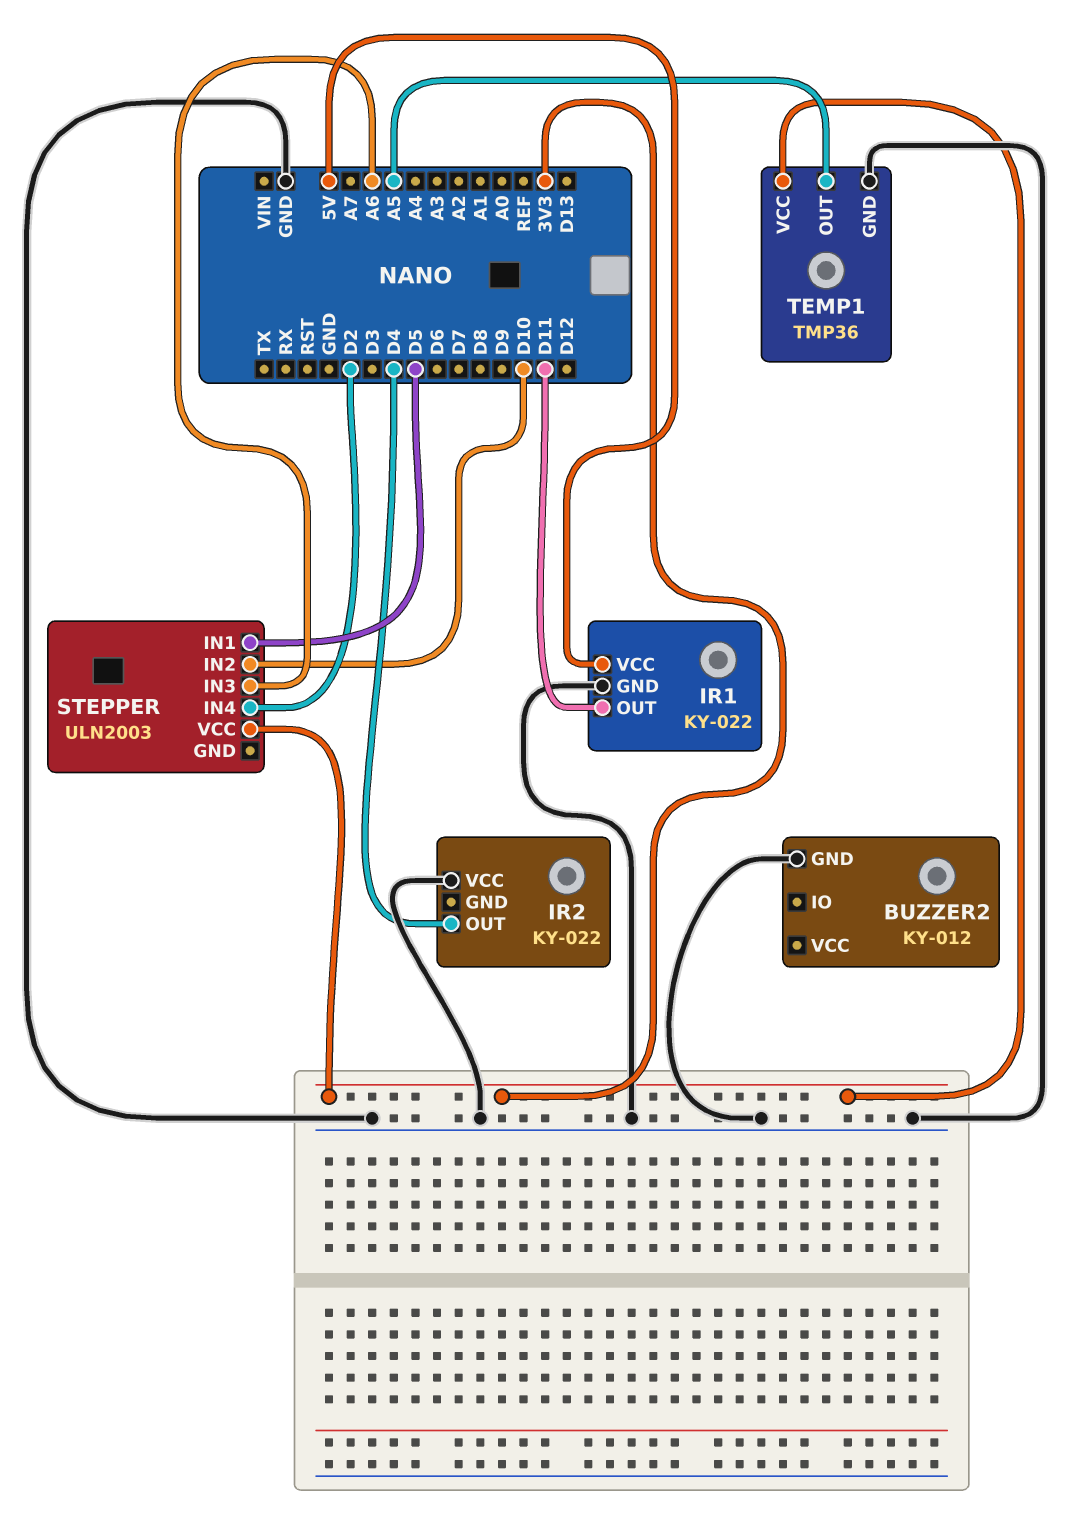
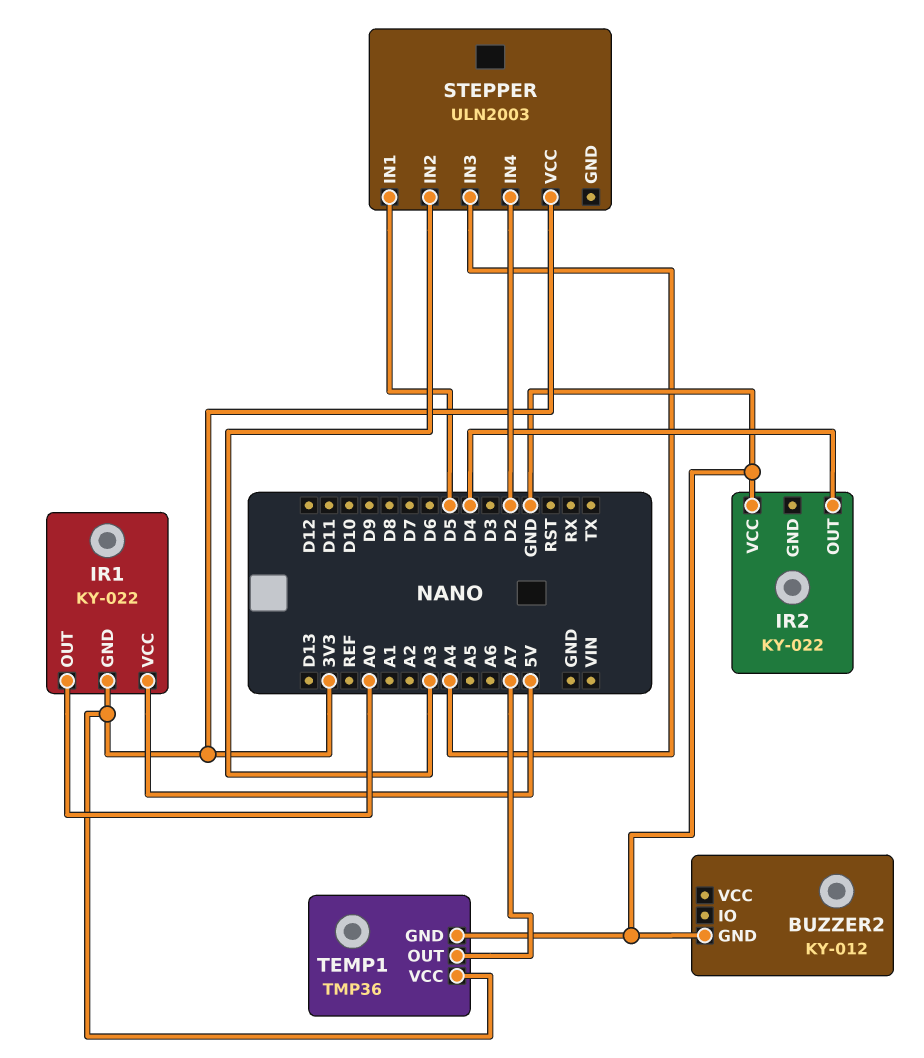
IR1 pin GND: GND -> 3V3
IR1 pin OUT: D11 -> A0
STEPPER pin IN2: D10 -> A3
STEPPER pin IN3: A6 -> A4
TEMP1 pin OUT: A5 -> A7

